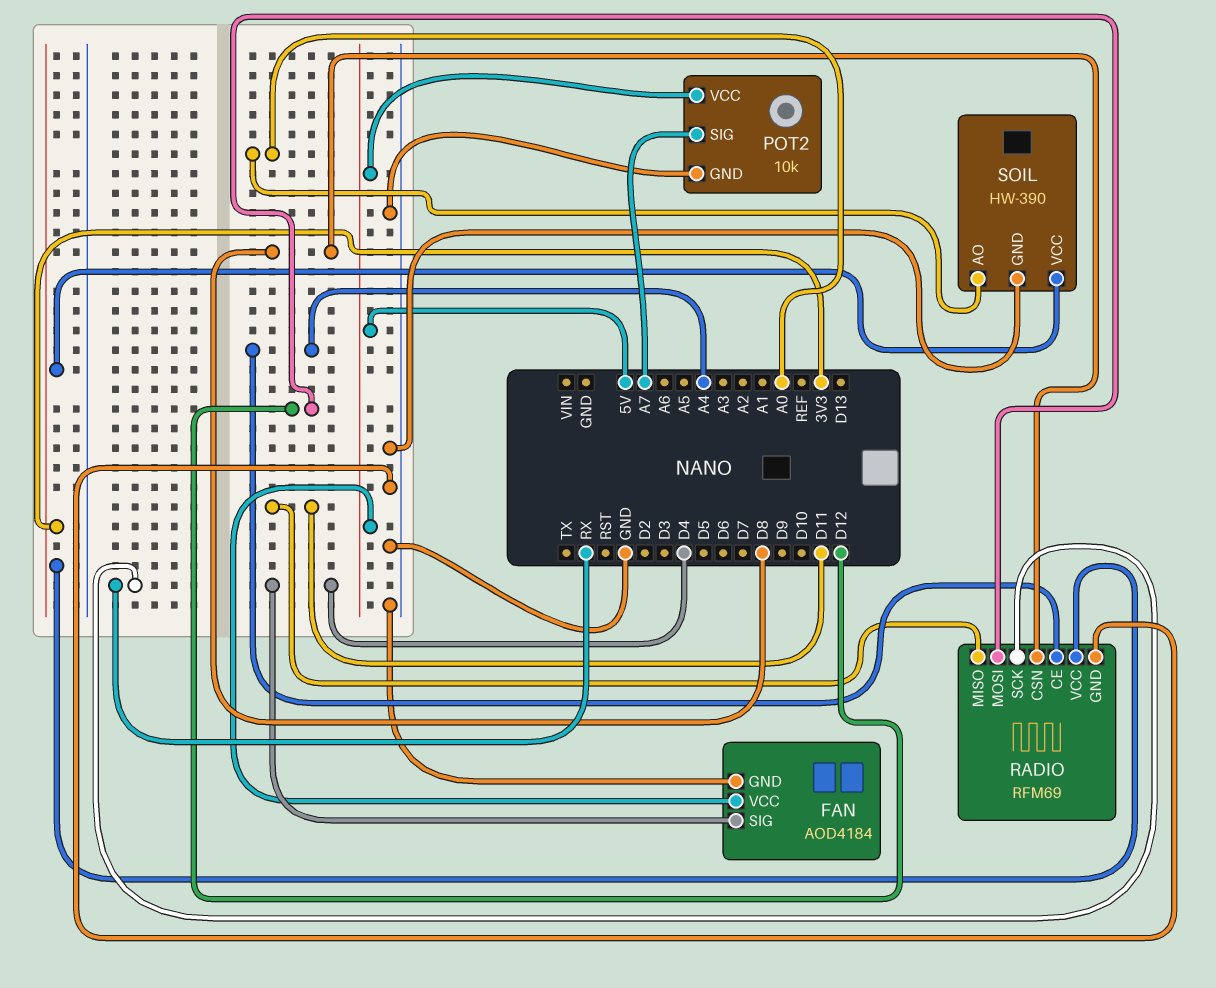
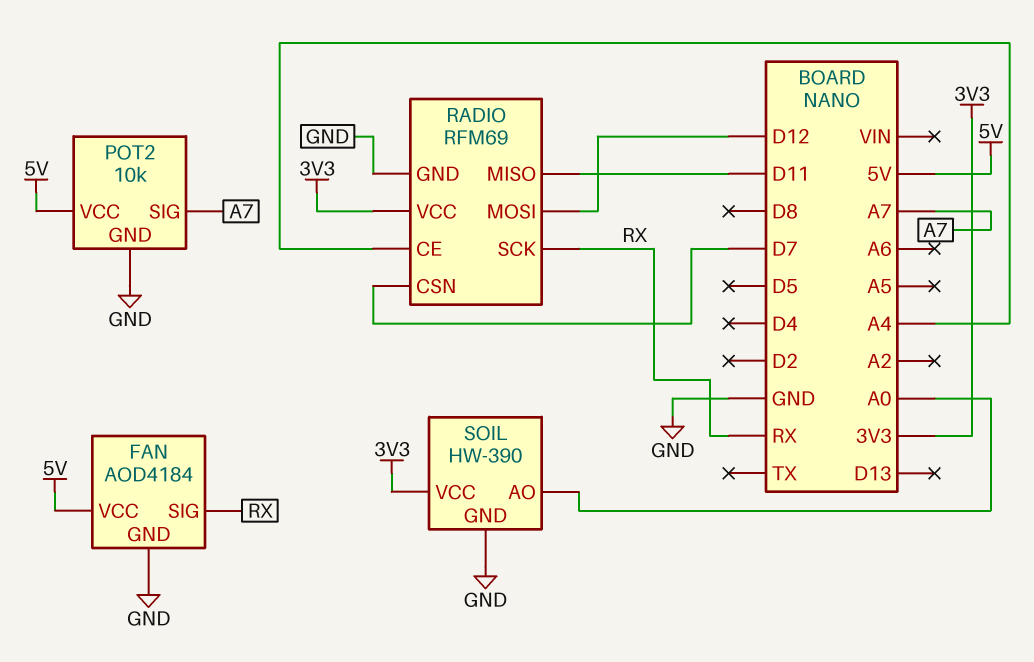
FAN pin SIG: D4 -> RX
RADIO pin CSN: D8 -> D7

